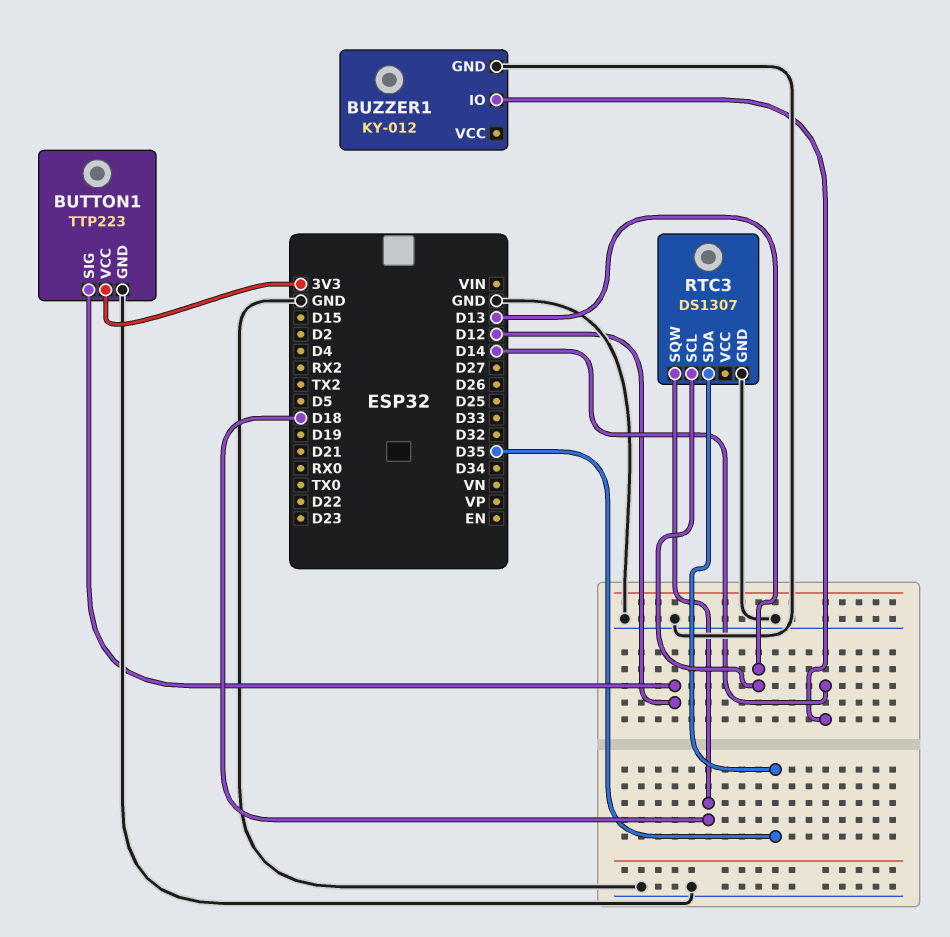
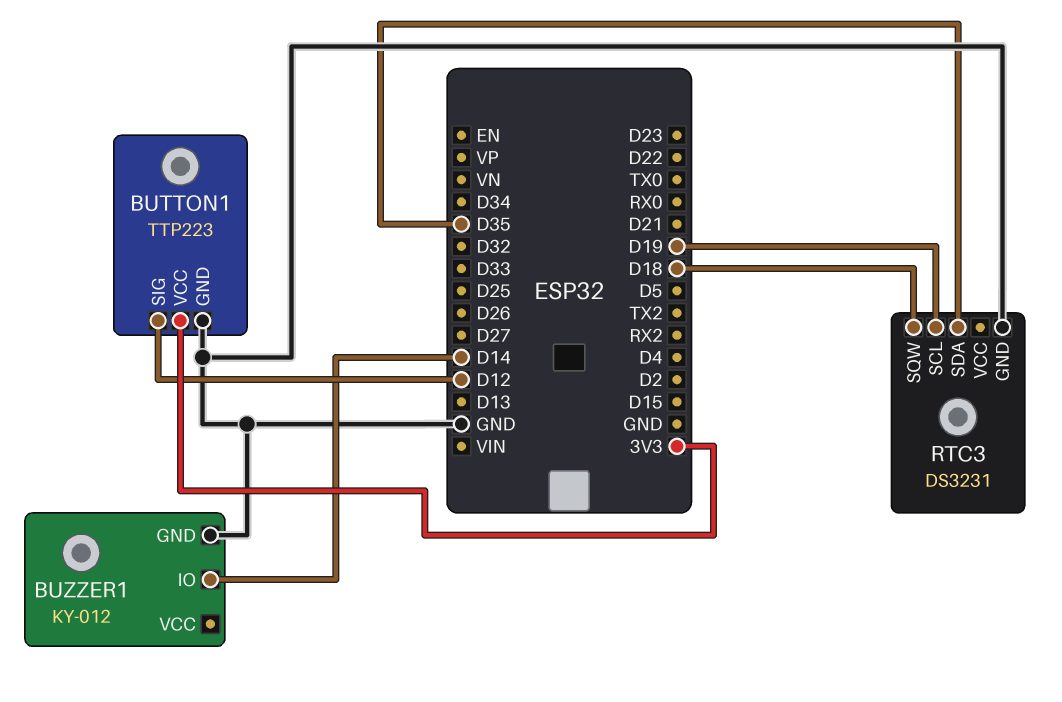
RTC3: DS1307 -> DS3231
RTC3 pin SCL: D13 -> D19

